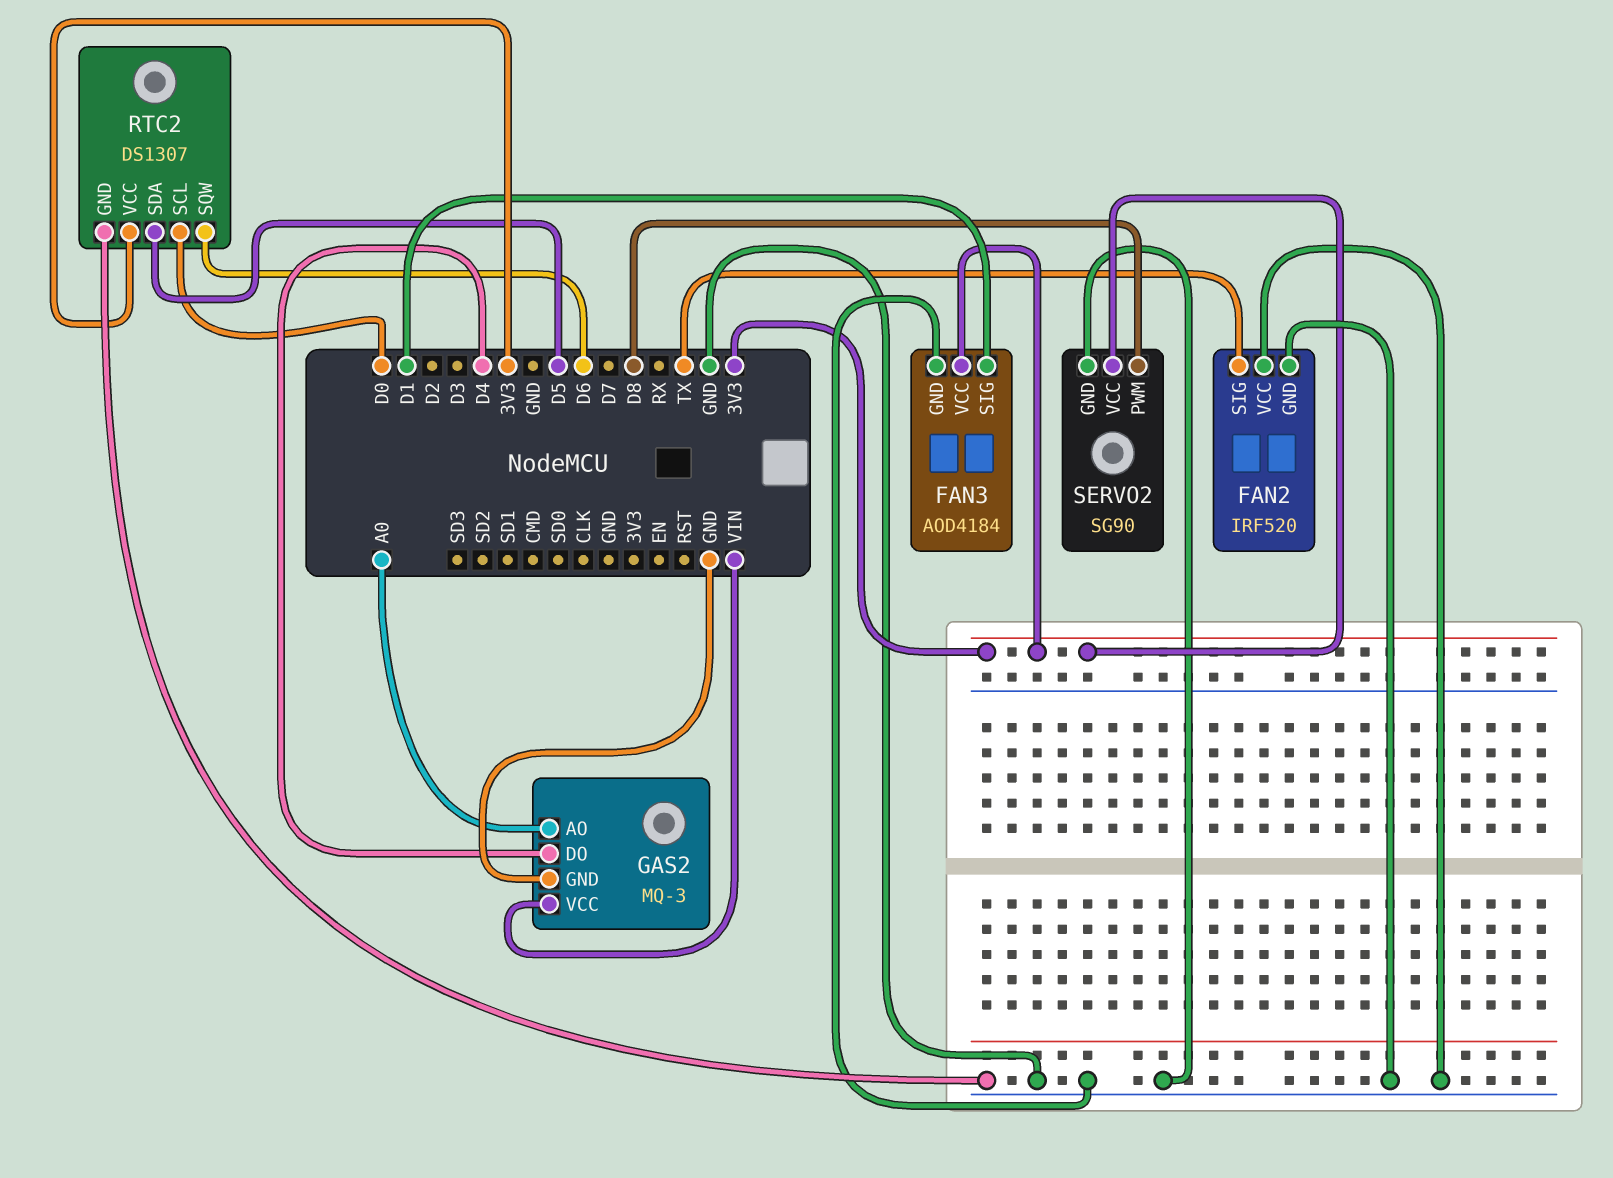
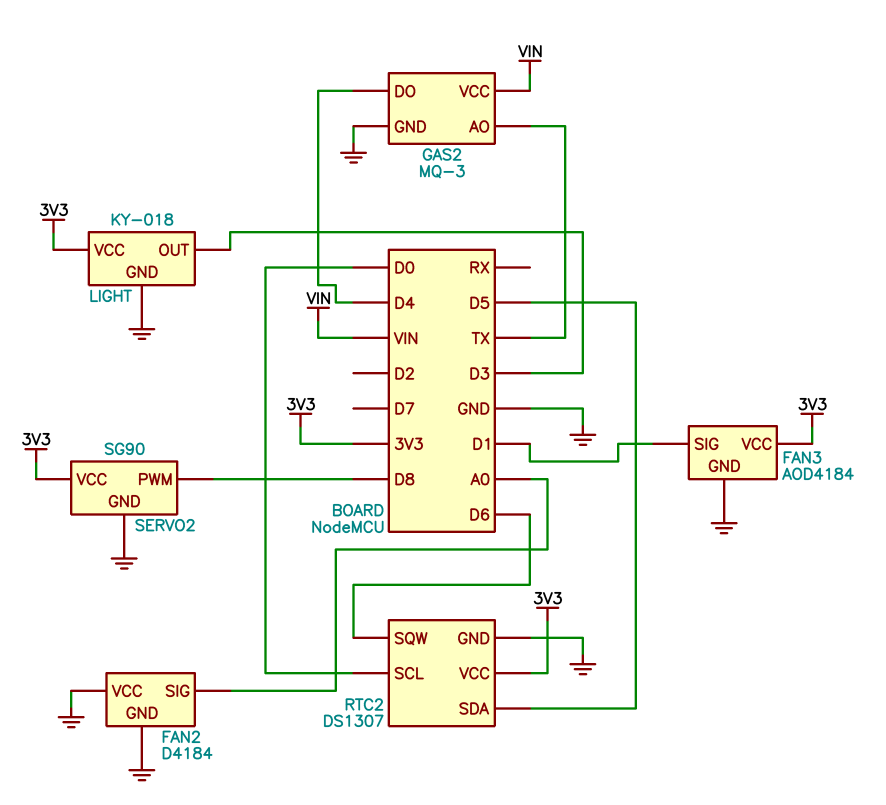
FAN2: IRF520 -> D4184
FAN2 pin SIG: TX -> A0
GAS2 pin AO: A0 -> TX
LIGHT: none -> KY-018
LIGHT pin GND: none -> GND
LIGHT pin OUT: none -> D3
LIGHT pin VCC: none -> 3V3

